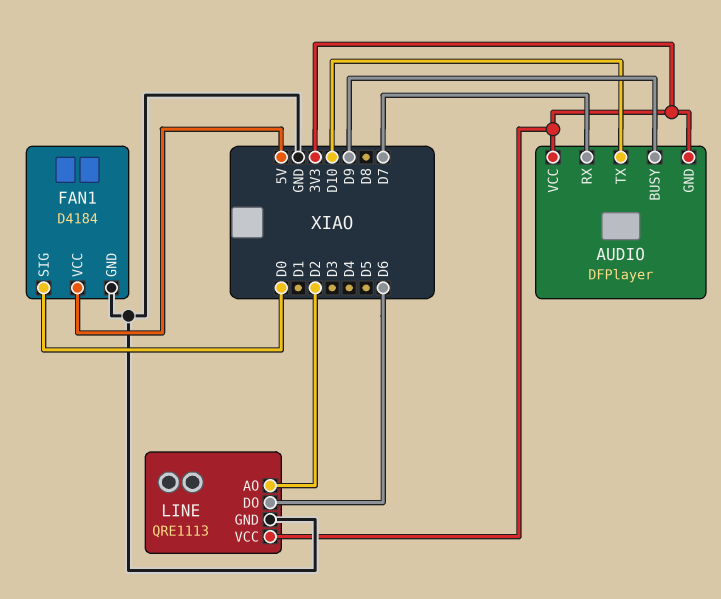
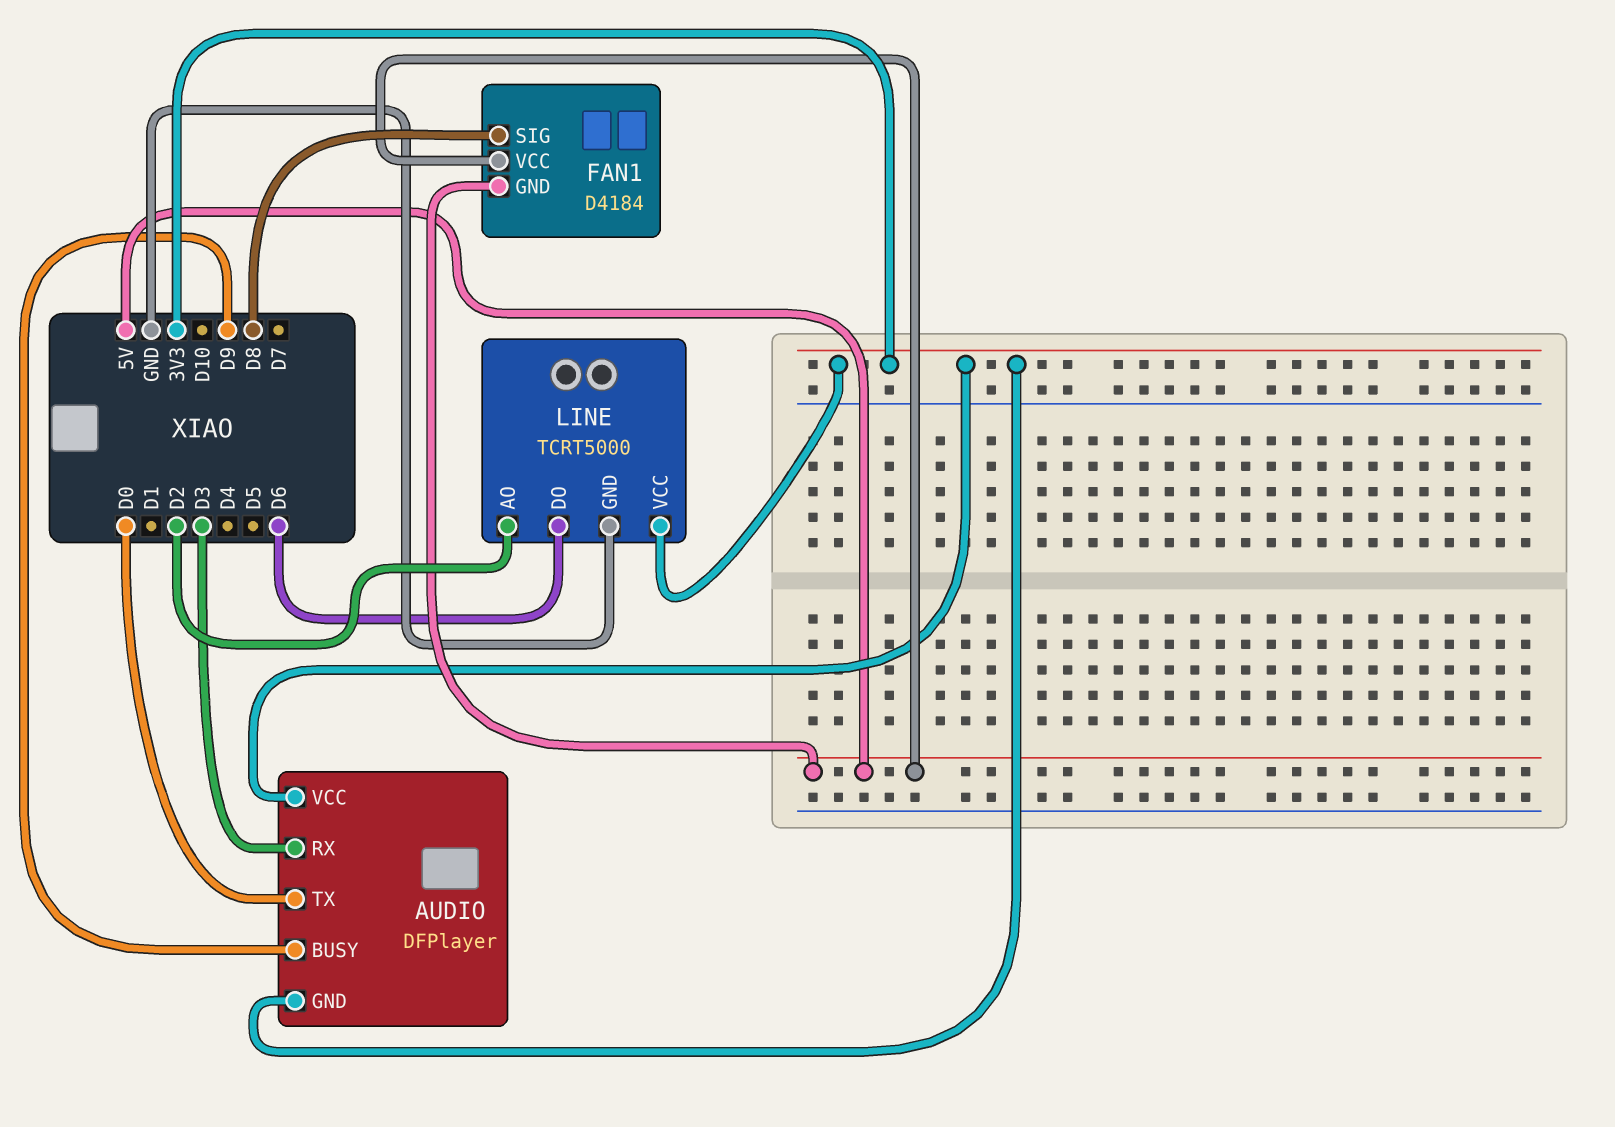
AUDIO pin RX: D7 -> D3
AUDIO pin TX: D10 -> D0
FAN1 pin GND: GND -> 5V
FAN1 pin SIG: D0 -> D8
LINE: QRE1113 -> TCRT5000

